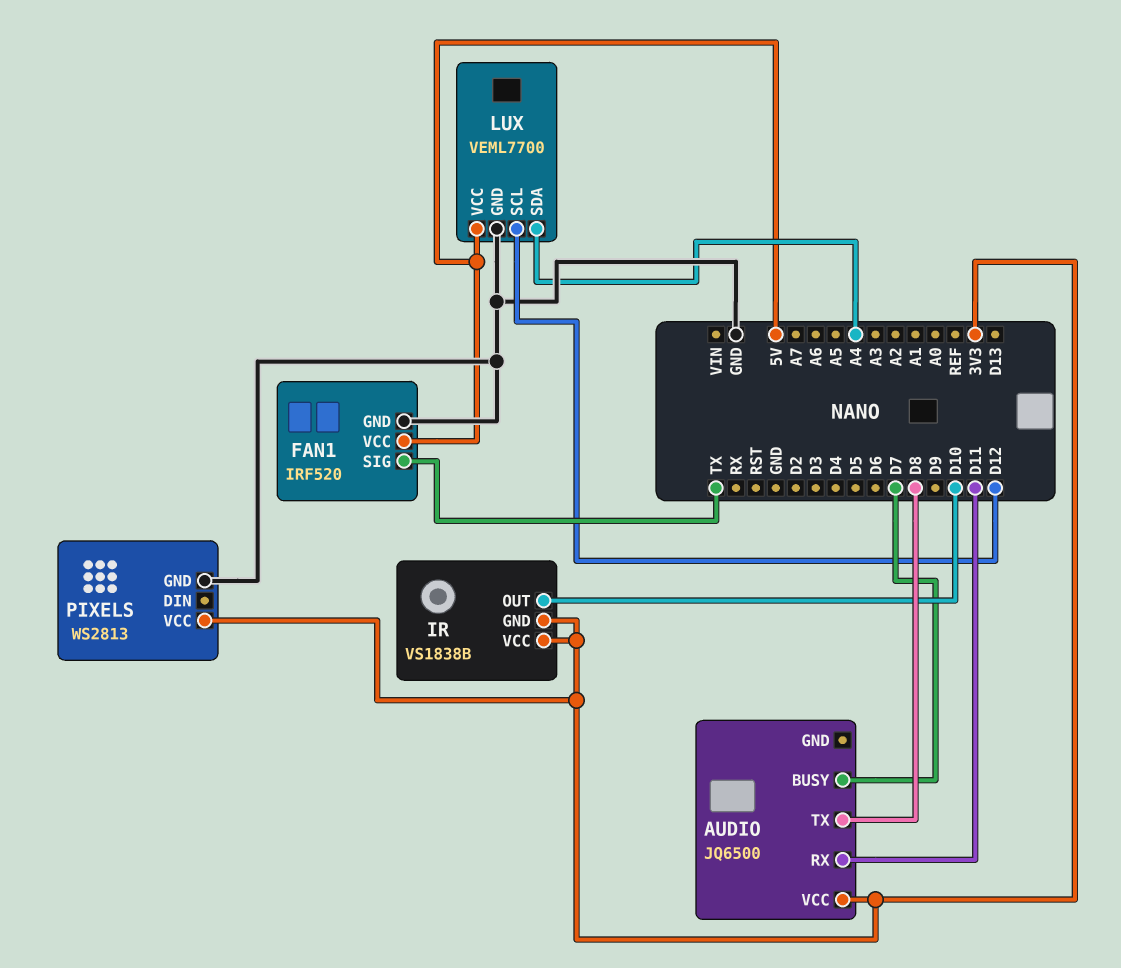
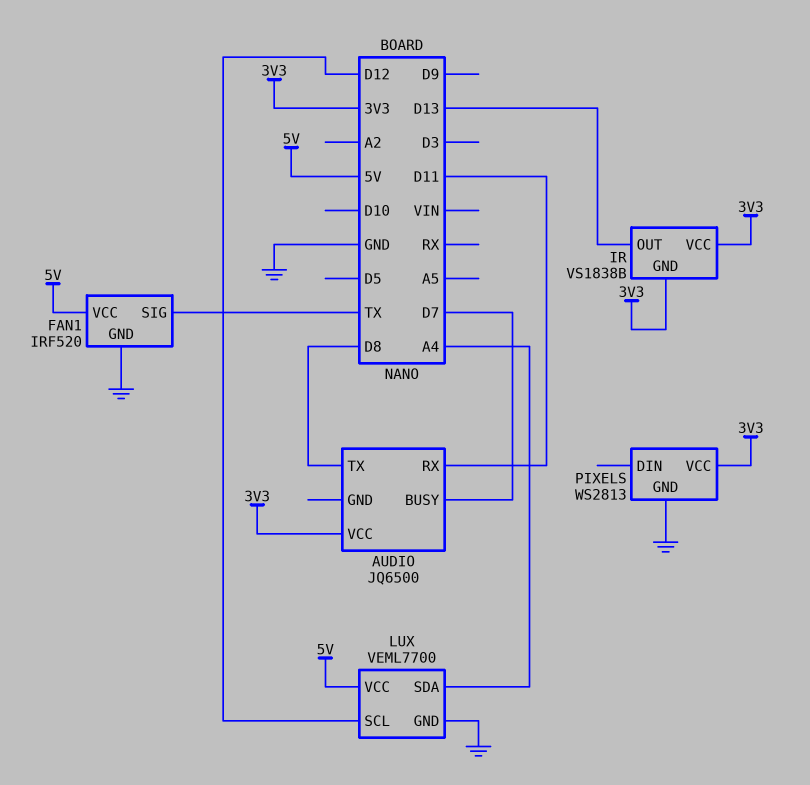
IR pin OUT: D10 -> D13

